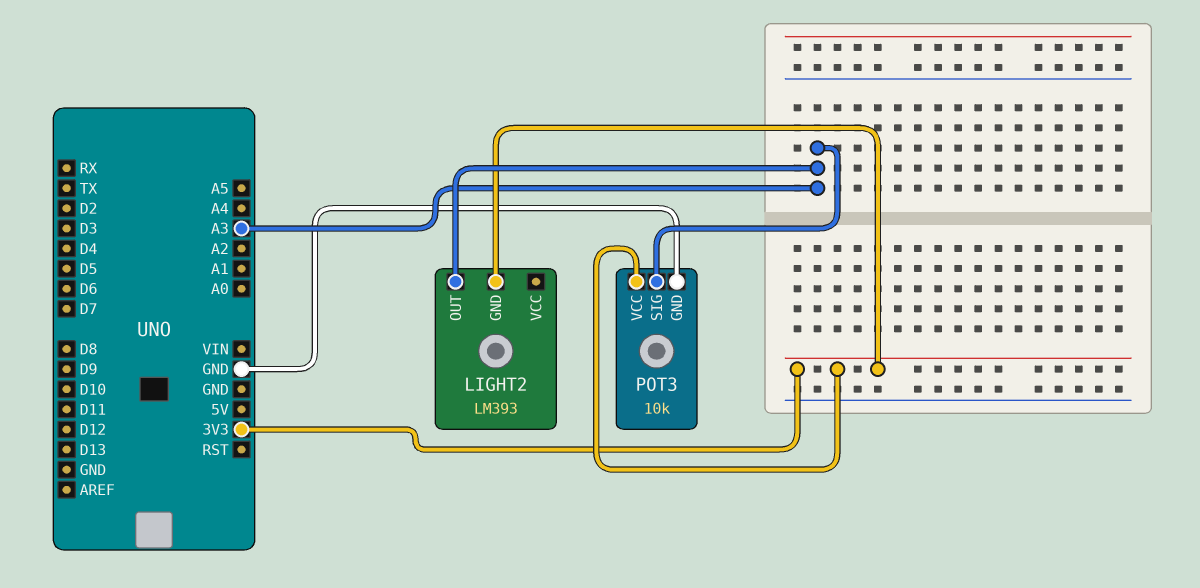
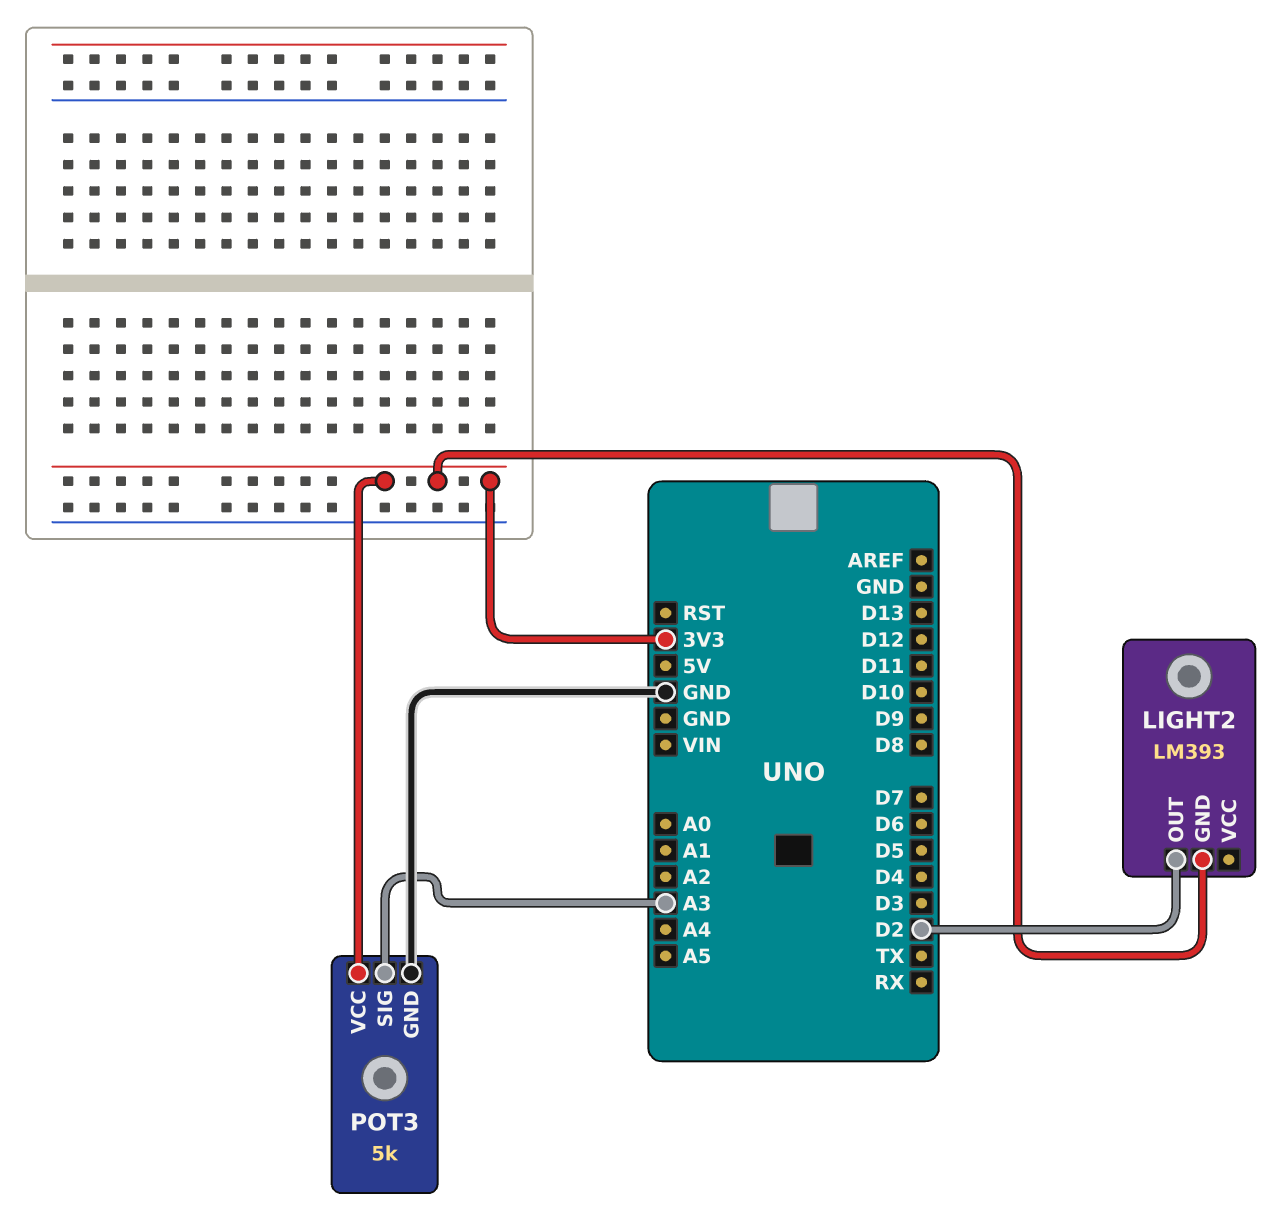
LIGHT2 pin OUT: A3 -> D2
POT3: 10k -> 5k

